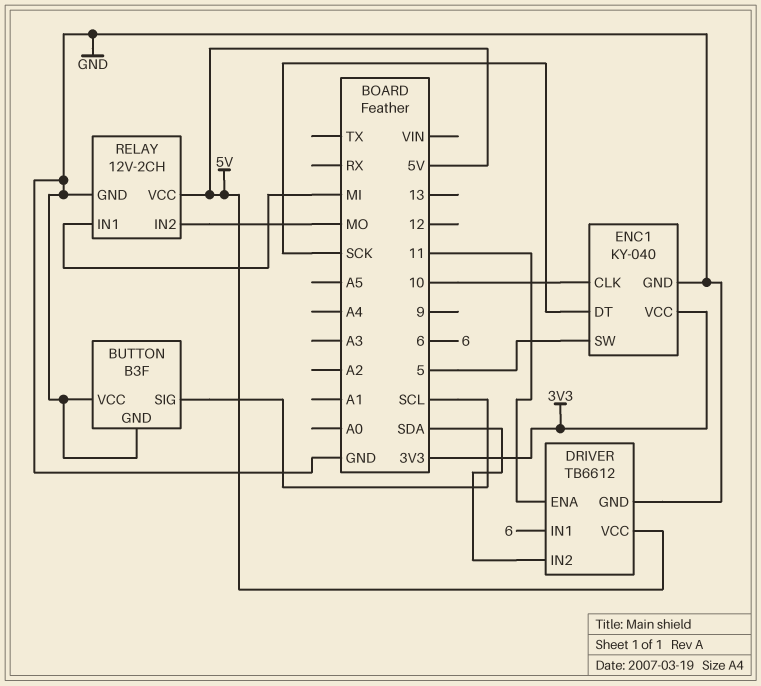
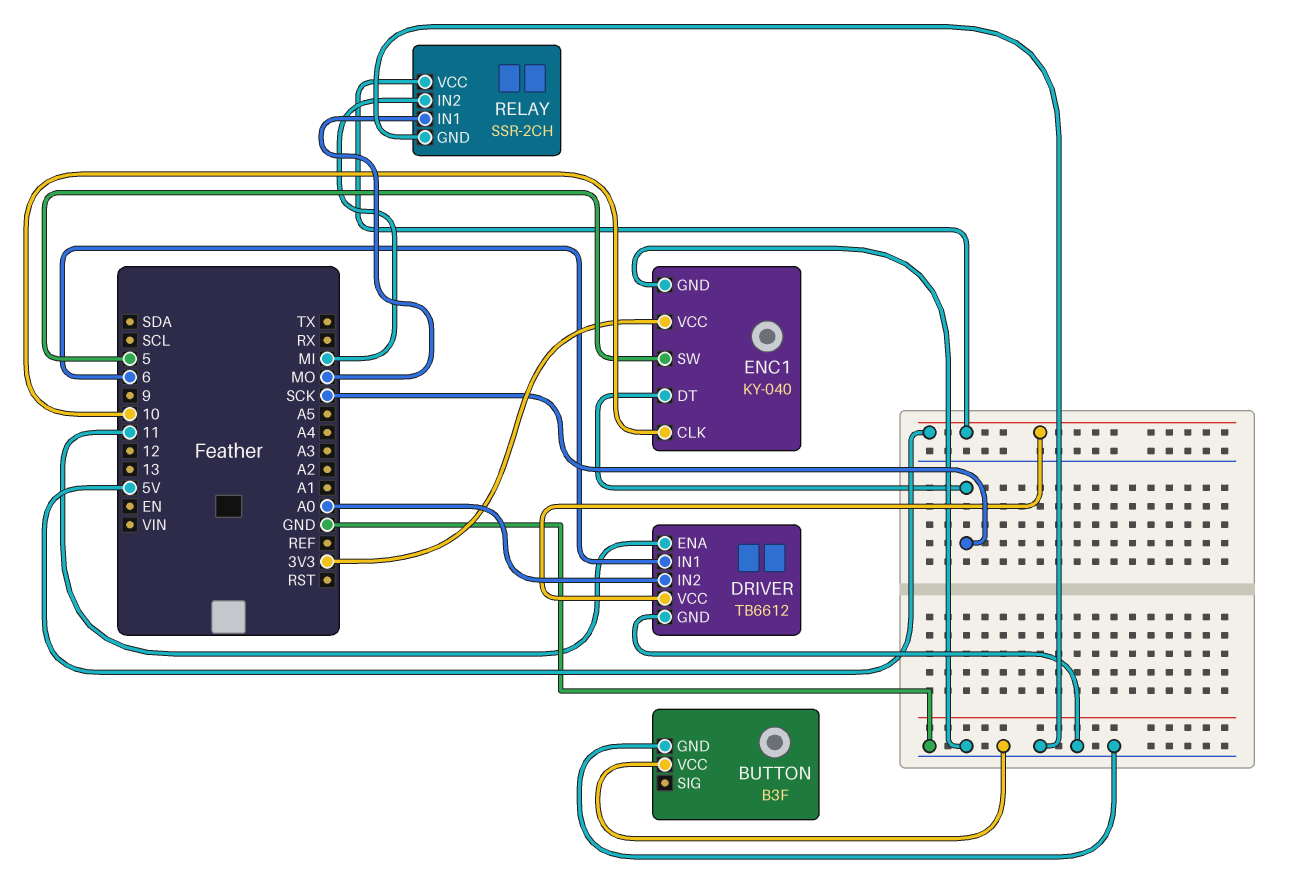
BUTTON pin SIG: SCL -> none
DRIVER pin IN2: SDA -> A0
RELAY: 12V-2CH -> SSR-2CH
RELAY pin IN1: MI -> MO
RELAY pin IN2: MO -> MI

